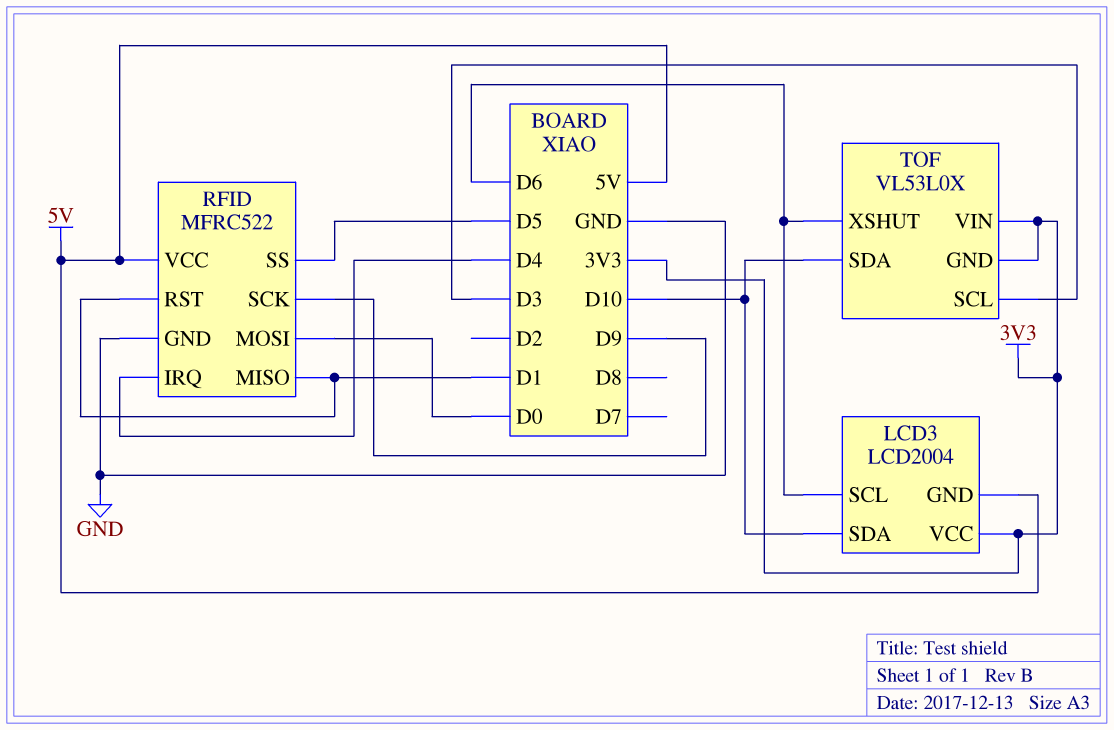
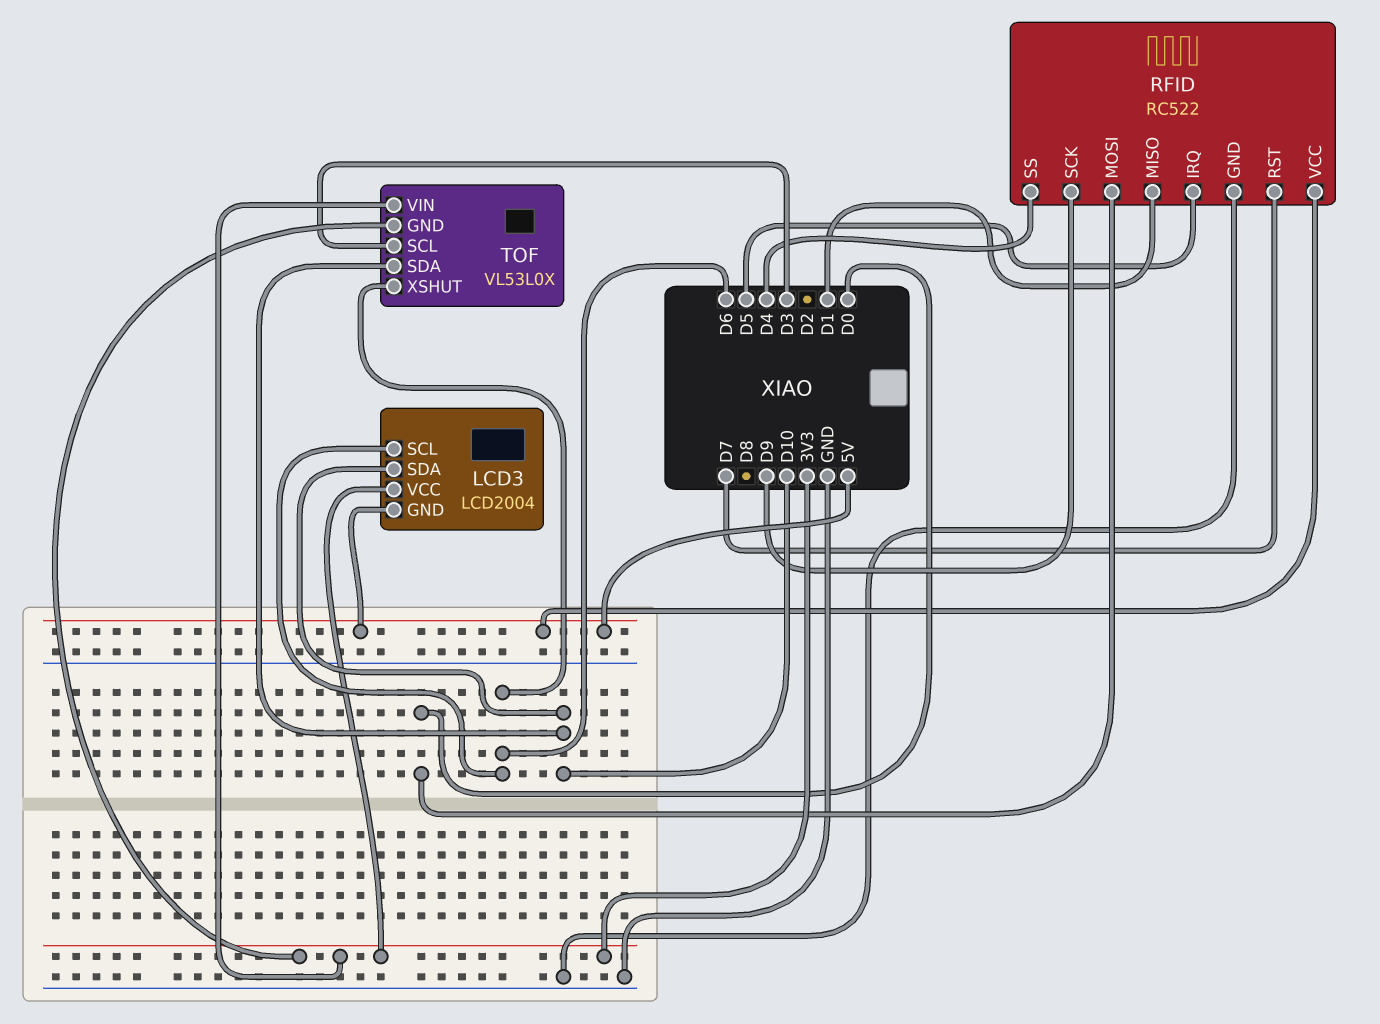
RFID: MFRC522 -> RC522
RFID pin IRQ: D4 -> D5
RFID pin RST: D1 -> D7
RFID pin SS: D5 -> D4

